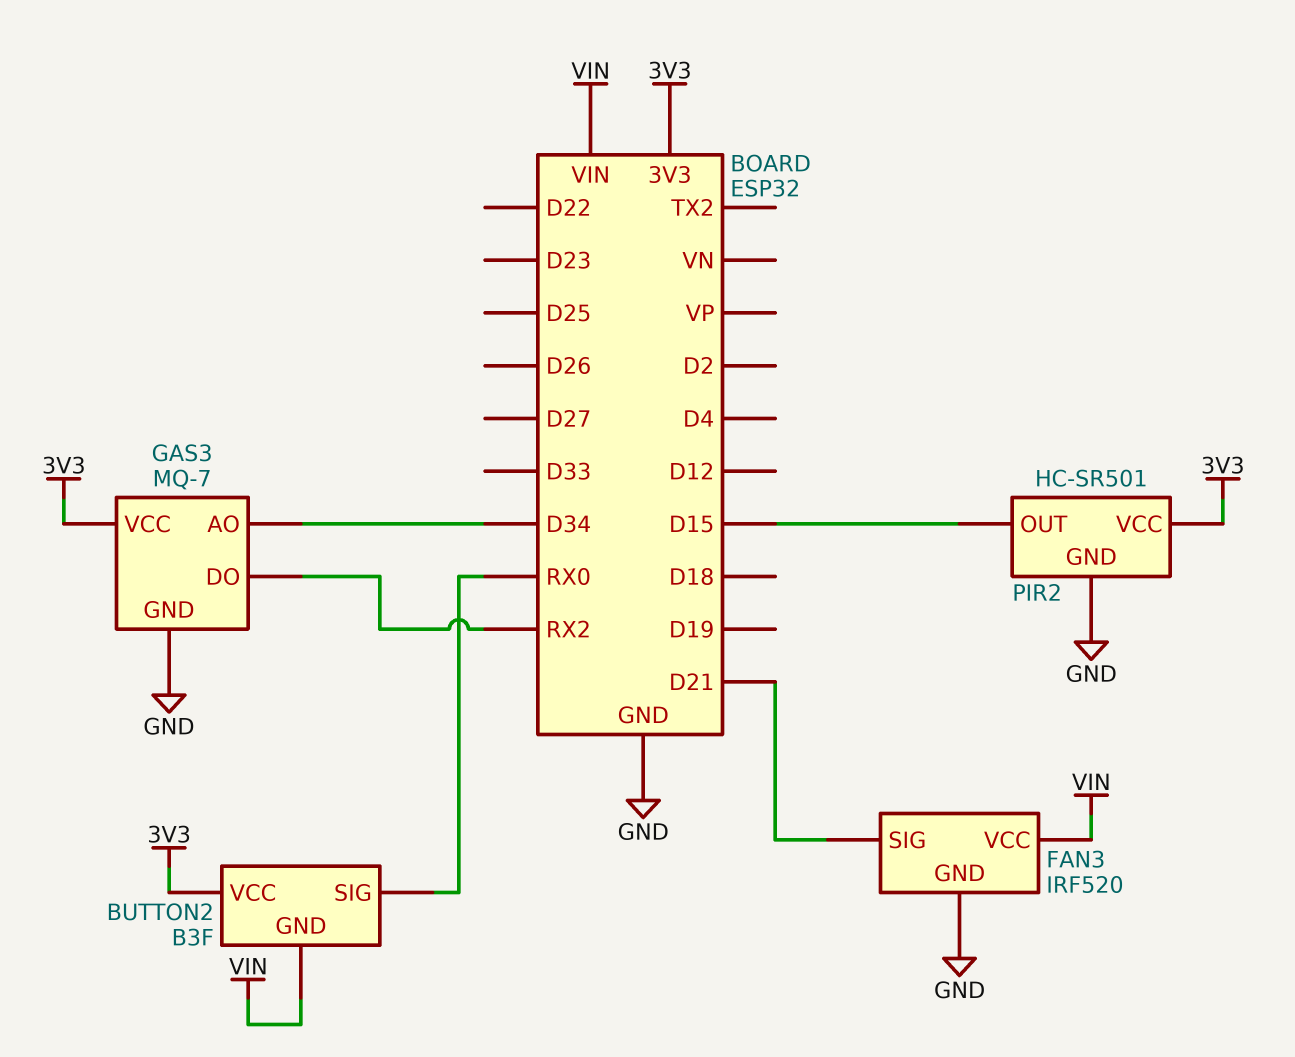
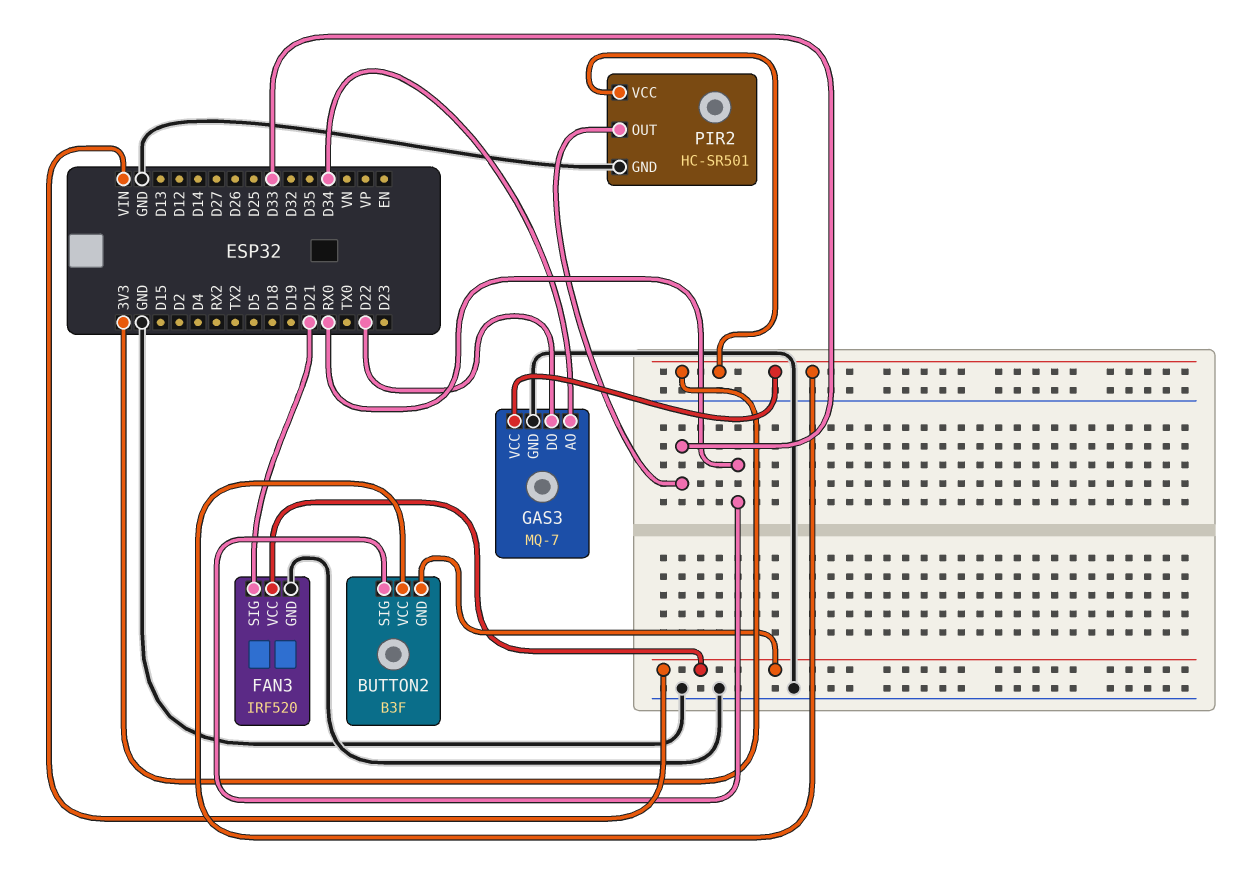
GAS3 pin DO: RX2 -> D22
PIR2 pin OUT: D15 -> D33

